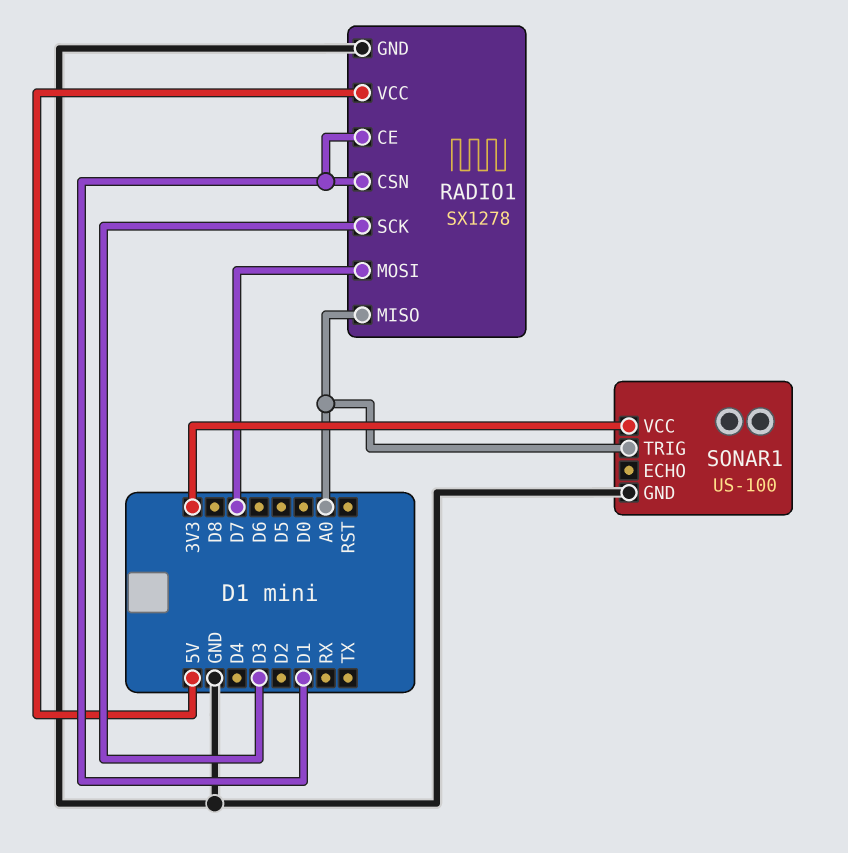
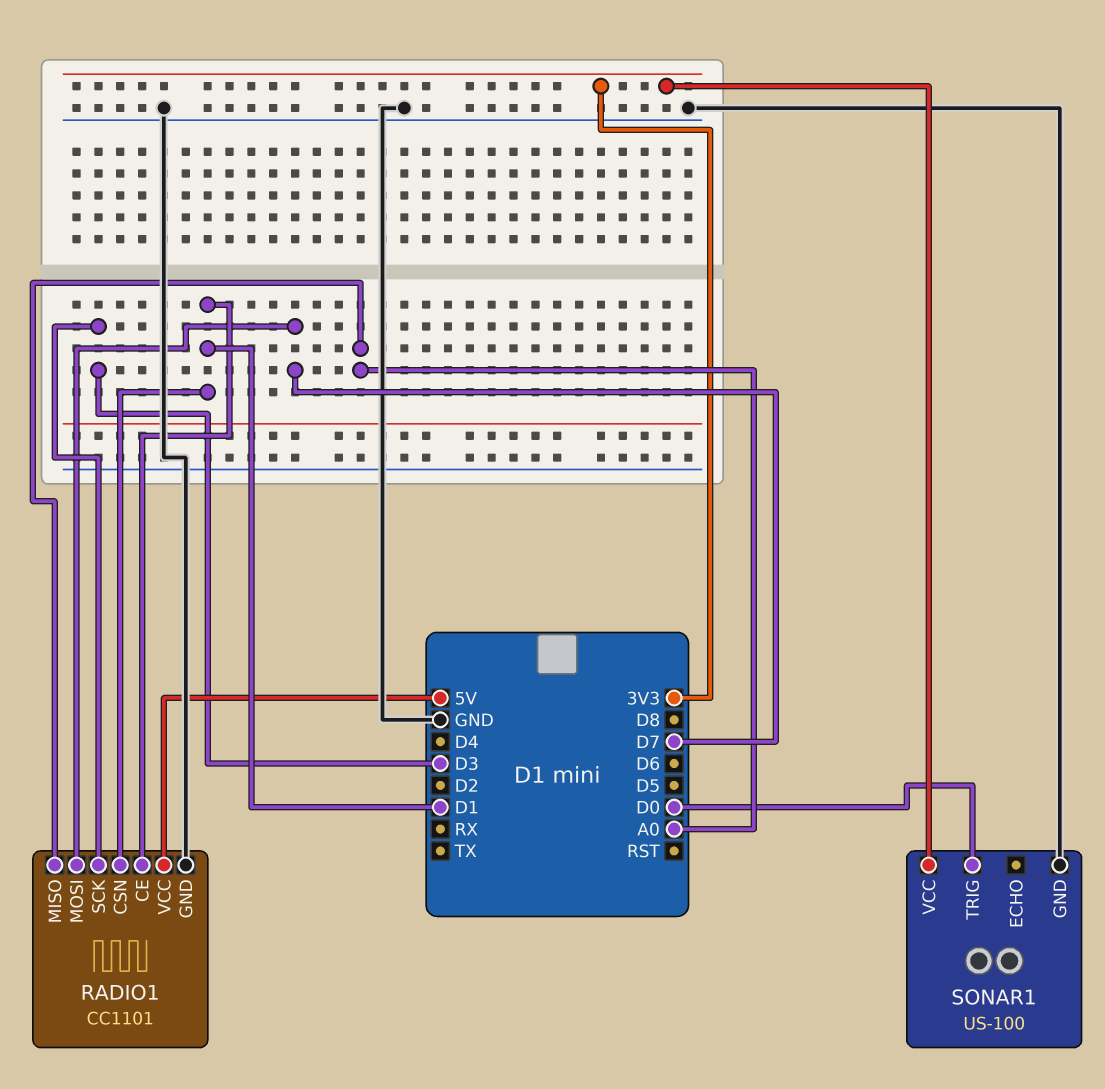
RADIO1: SX1278 -> CC1101
SONAR1 pin TRIG: A0 -> D0

